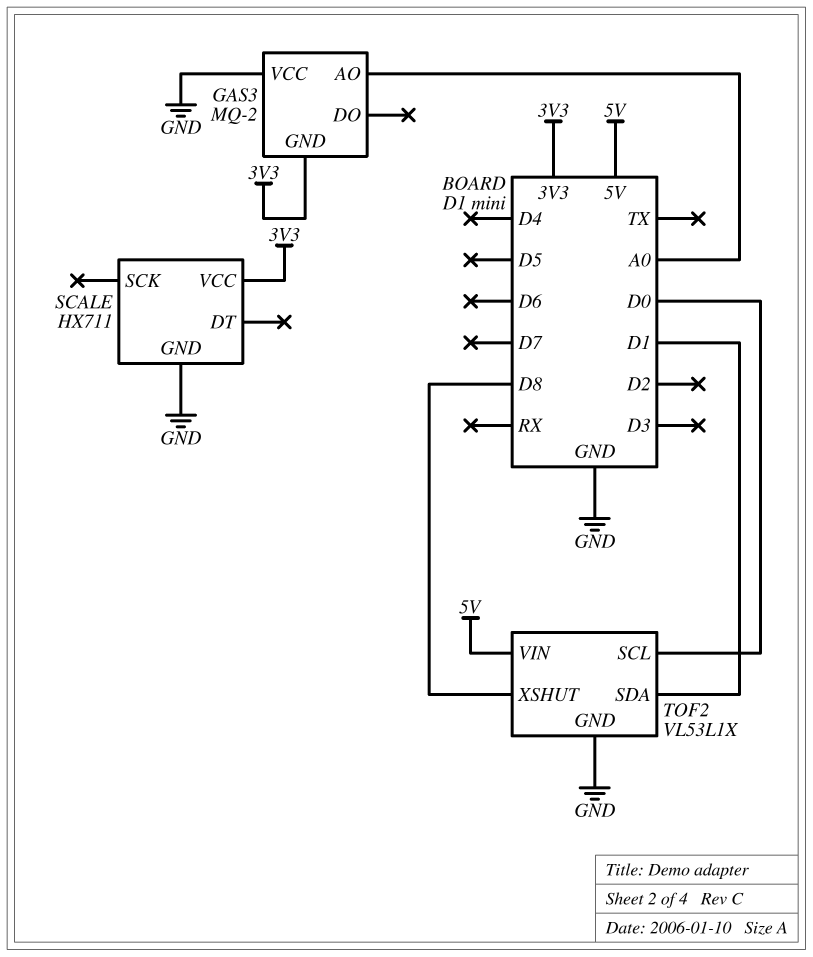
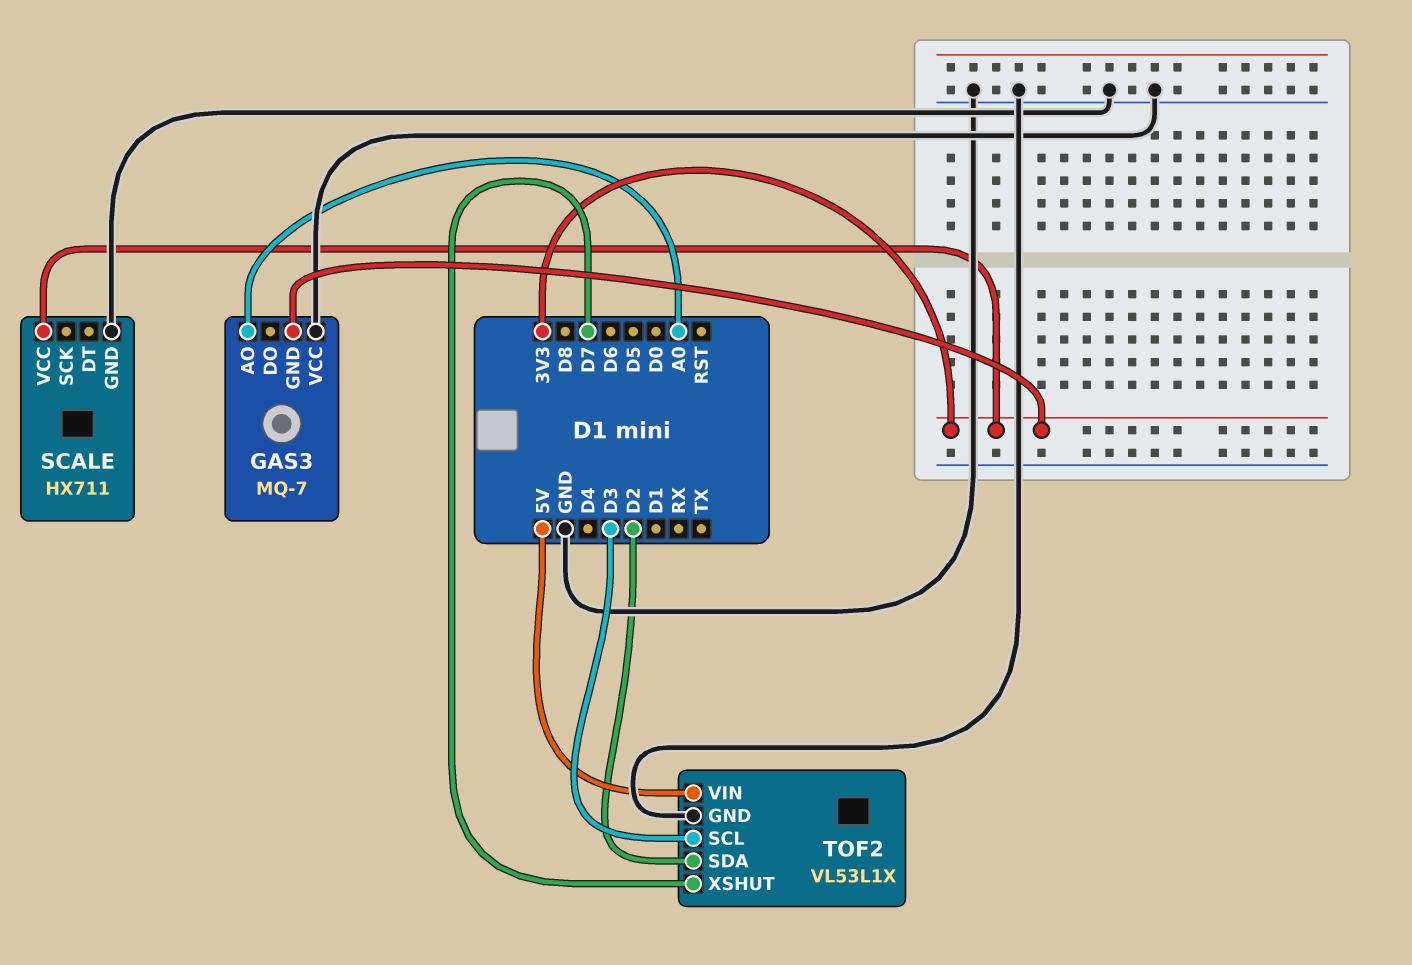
GAS3: MQ-2 -> MQ-7
TOF2 pin SCL: D0 -> D3
TOF2 pin SDA: D1 -> D2
TOF2 pin XSHUT: D8 -> D7

